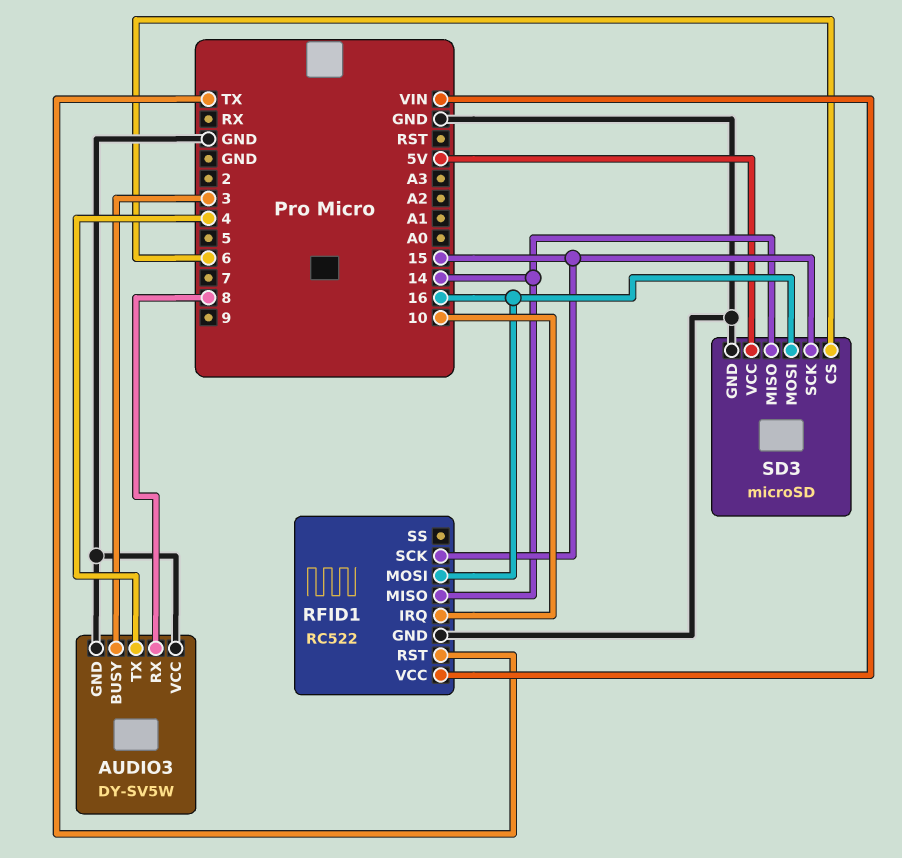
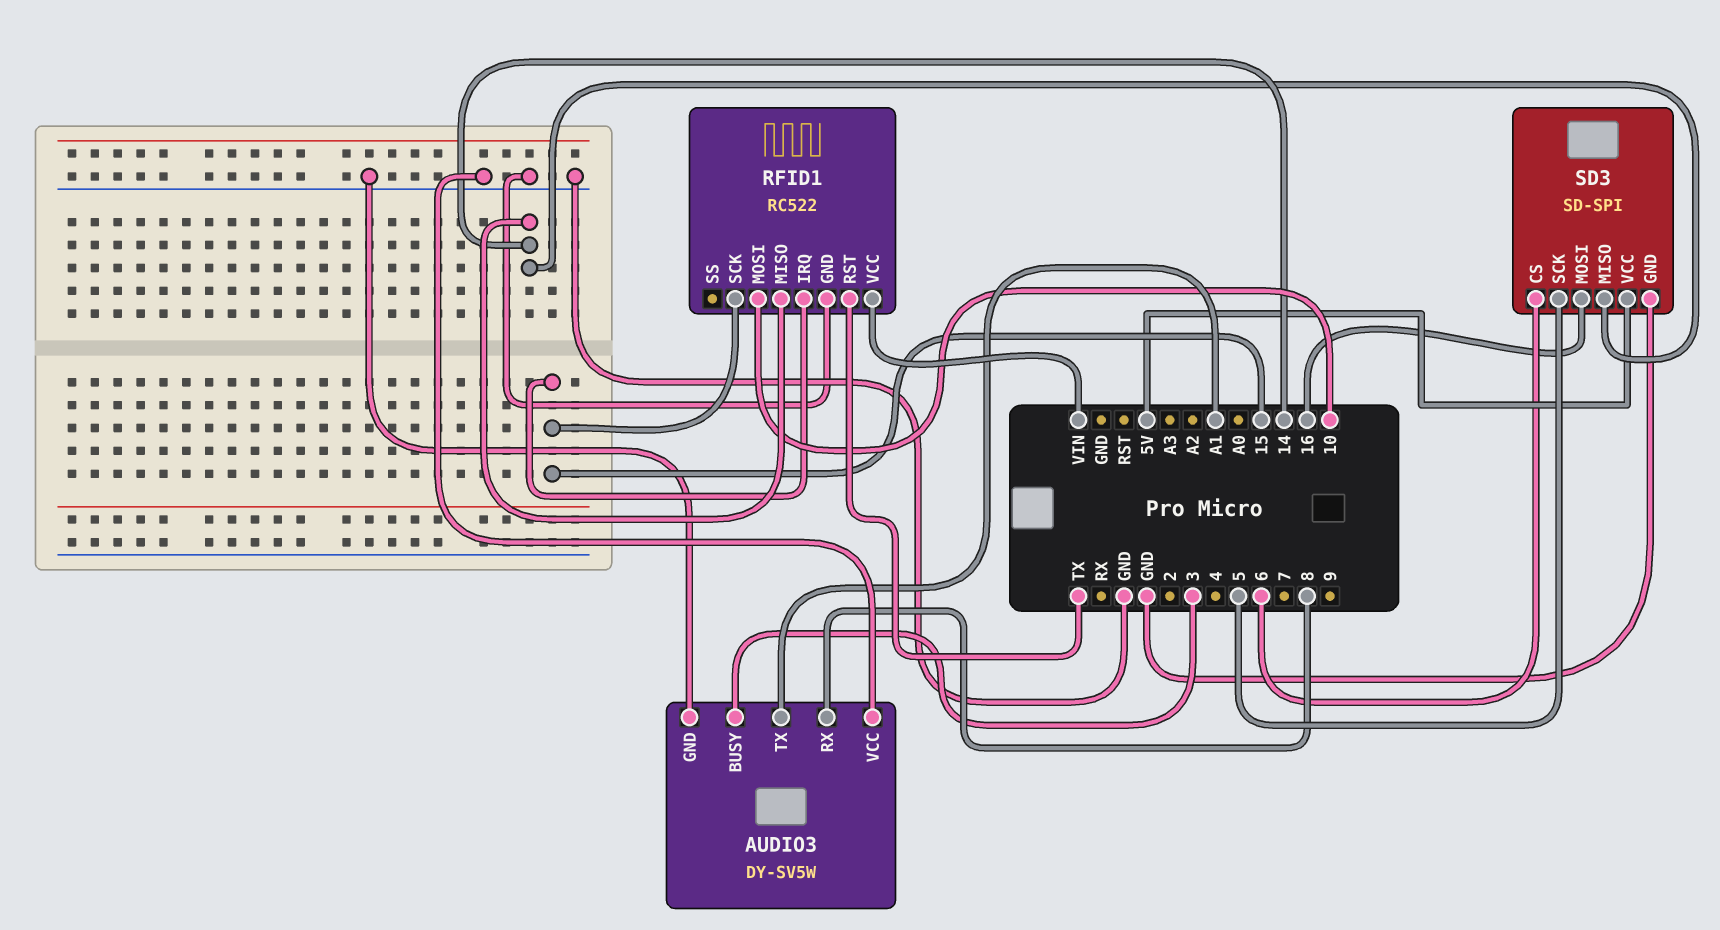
AUDIO3 pin TX: 4 -> A1
RFID1 pin IRQ: 10 -> 15
RFID1 pin MOSI: 16 -> 10
SD3: microSD -> SD-SPI
SD3 pin SCK: 15 -> 5

